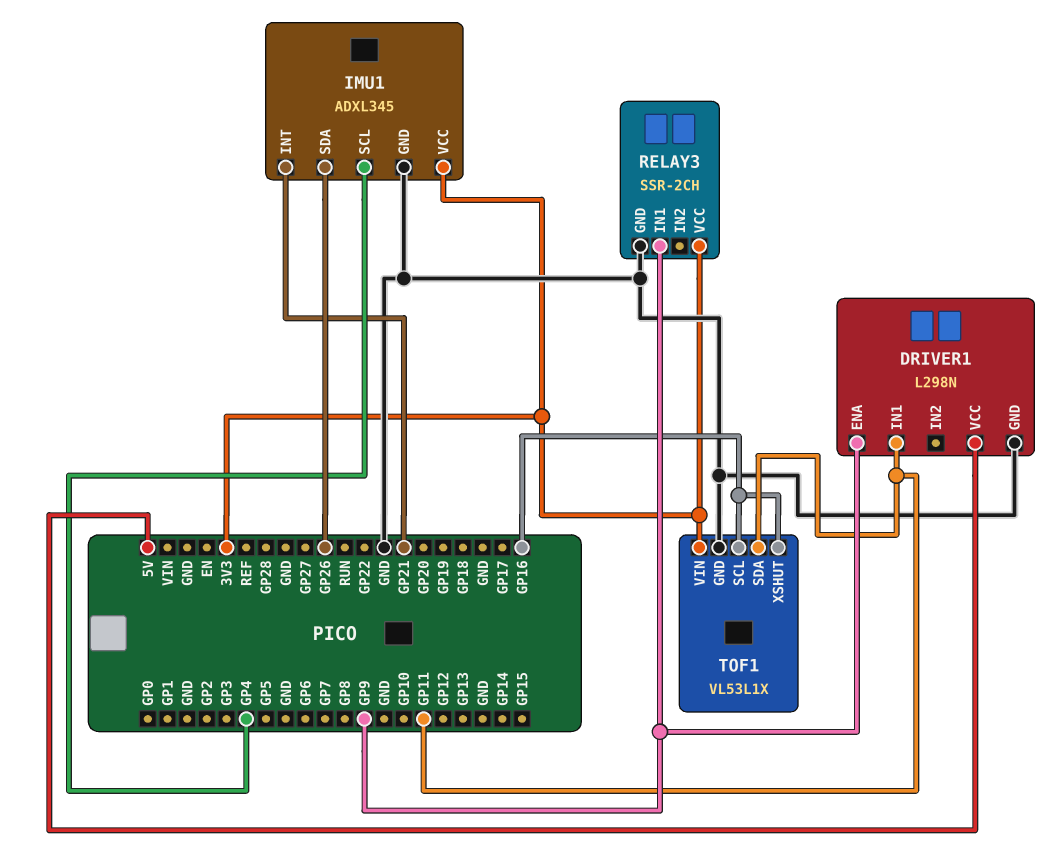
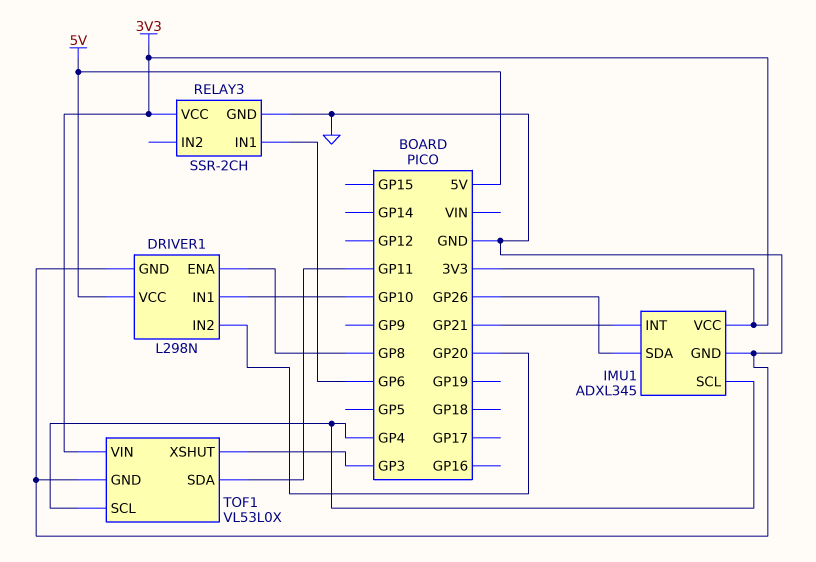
DRIVER1 pin ENA: GP9 -> GP8
DRIVER1 pin IN1: GP11 -> GP10
DRIVER1 pin IN2: none -> GP20
RELAY3 pin IN1: GP9 -> GP6
TOF1: VL53L1X -> VL53L0X
TOF1 pin SCL: GP16 -> GP4
TOF1 pin XSHUT: GP16 -> GP3

